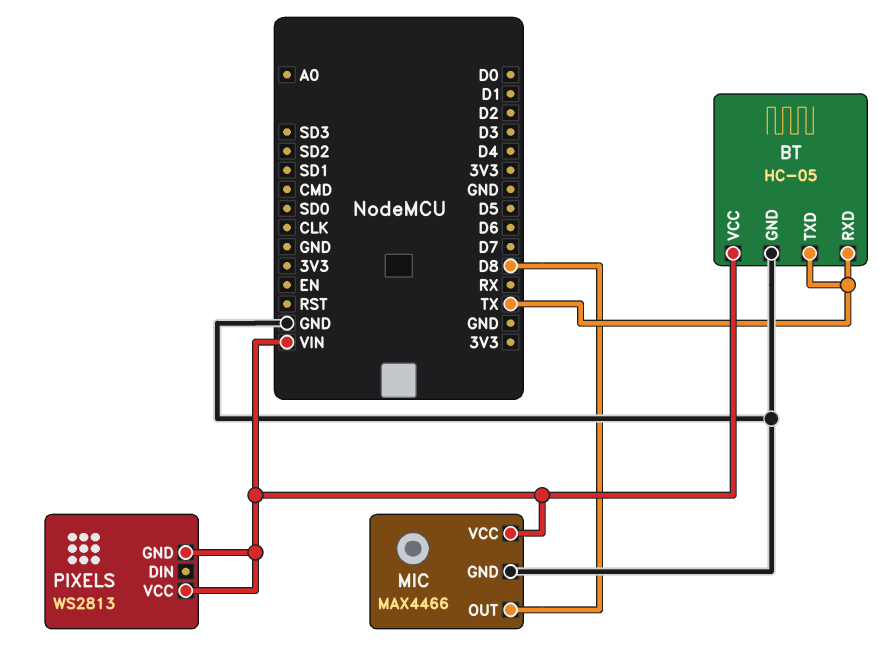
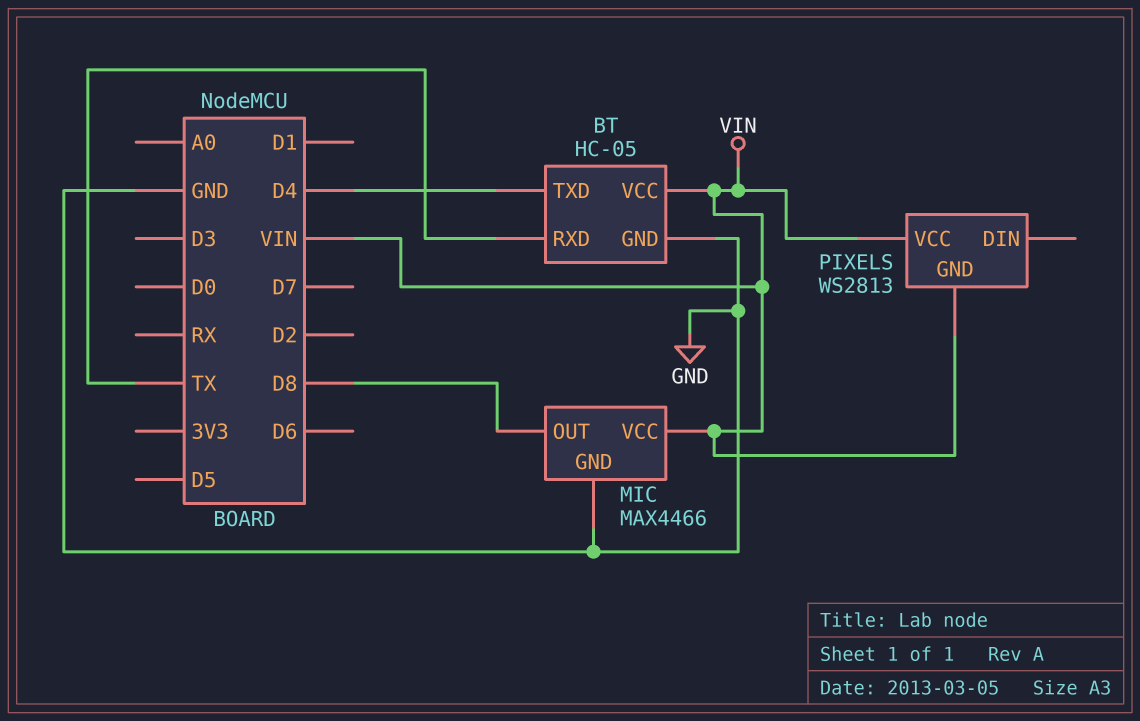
BT pin TXD: TX -> D4

